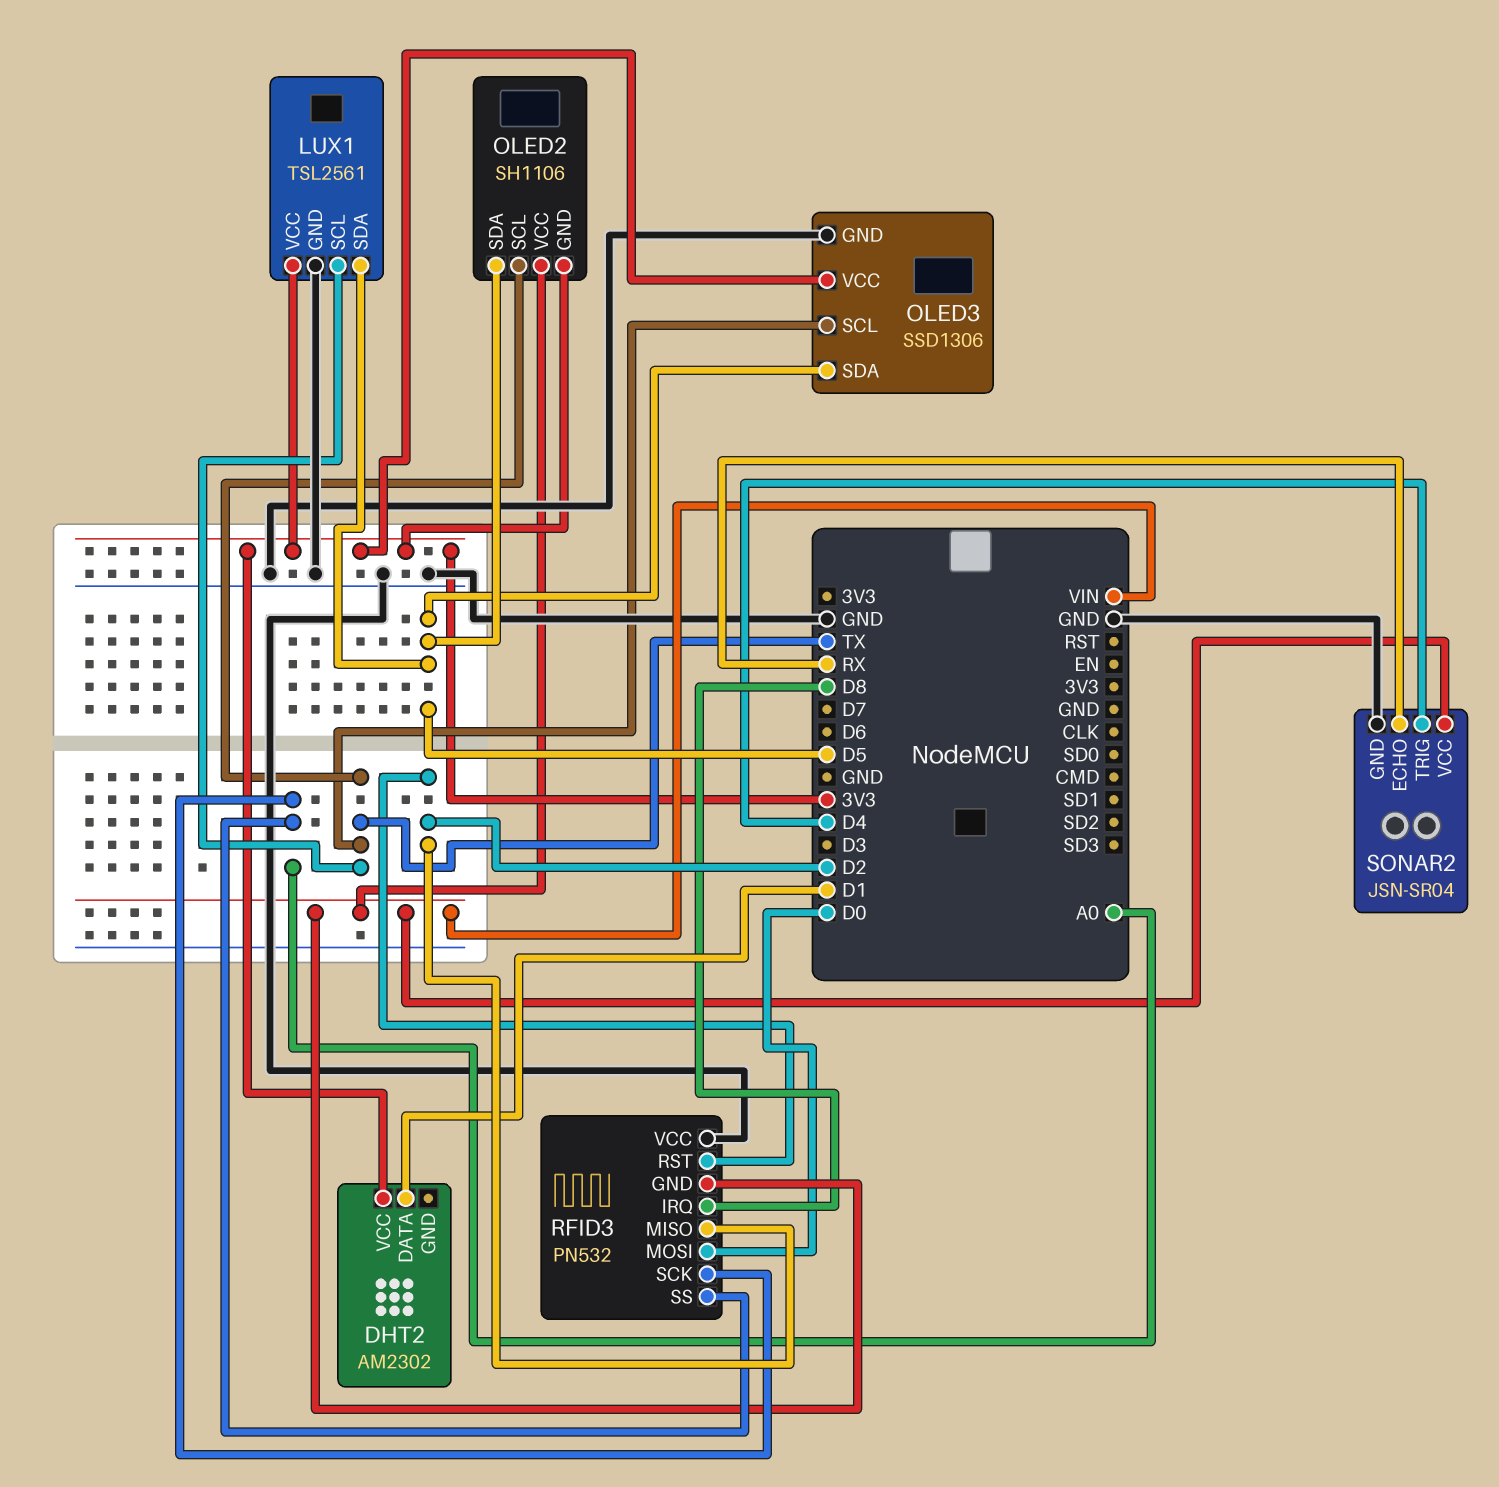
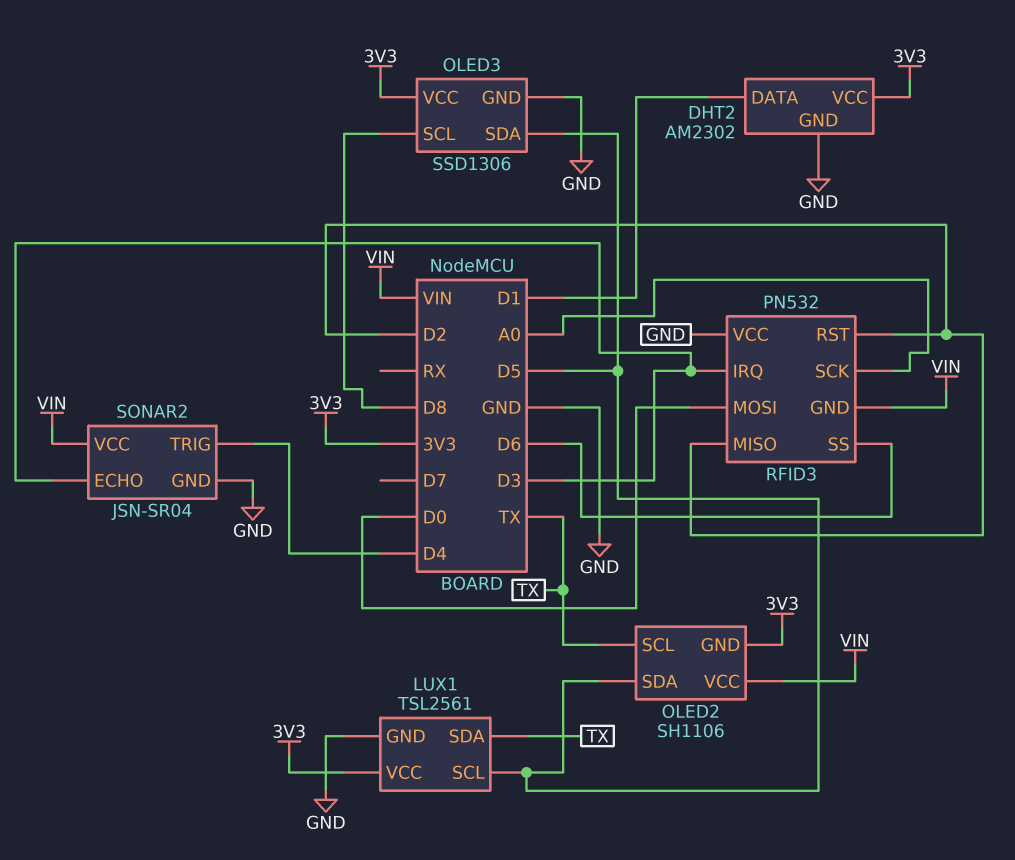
DHT2 pin GND: none -> GND
LUX1 pin SCL: TX -> D5
LUX1 pin SDA: D5 -> TX
OLED3 pin SCL: TX -> D8
RFID3 pin IRQ: D8 -> D3
RFID3 pin SS: A0 -> D6
SONAR2 pin ECHO: RX -> D3

